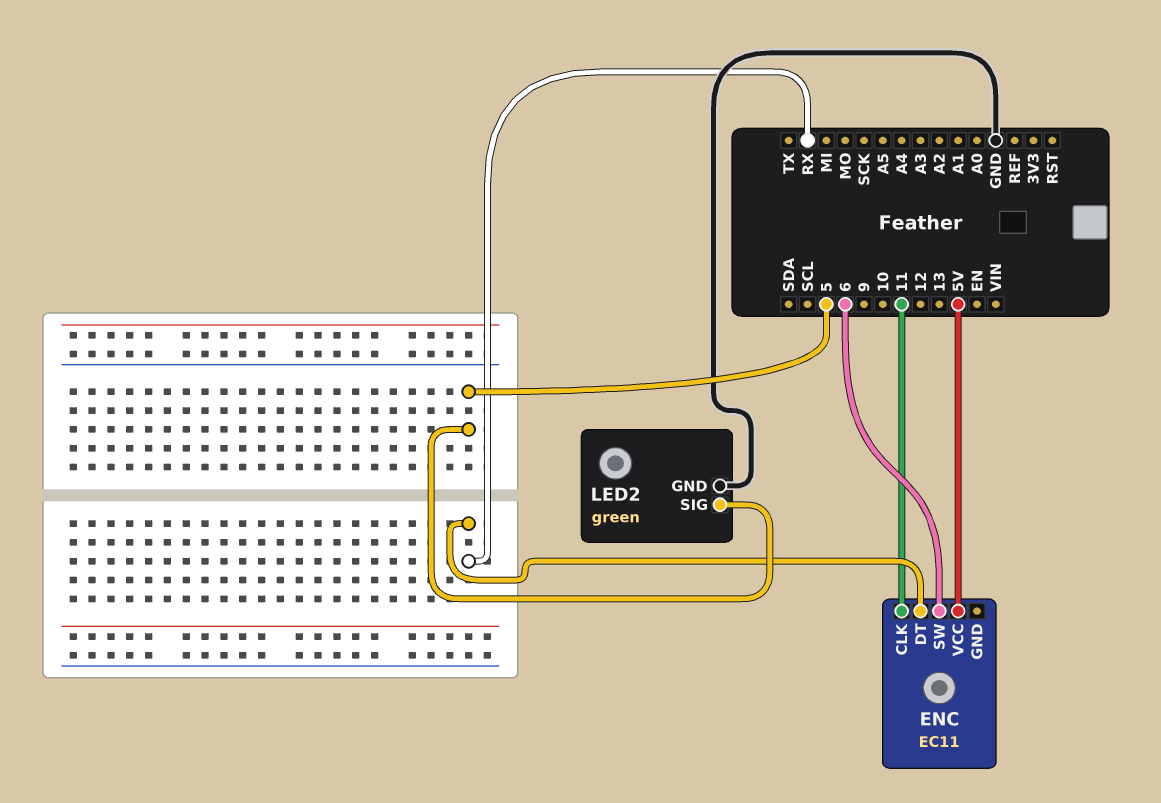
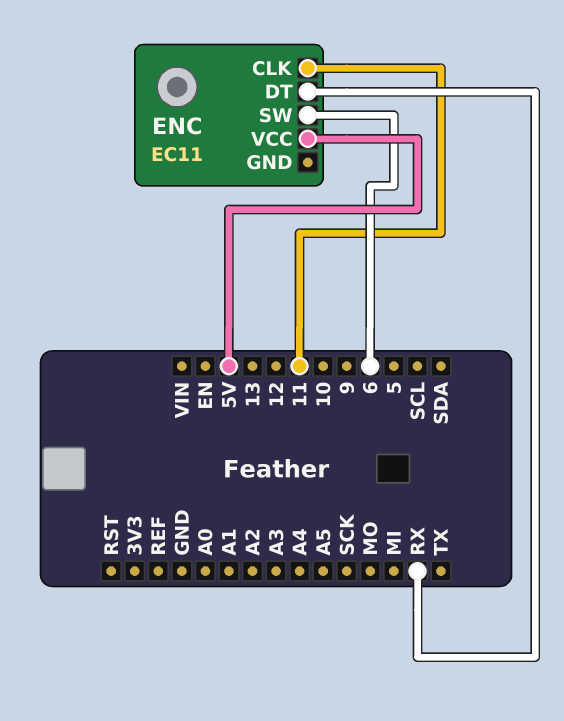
LED2: green -> none
LED2 pin GND: GND -> none
LED2 pin SIG: 5 -> none

